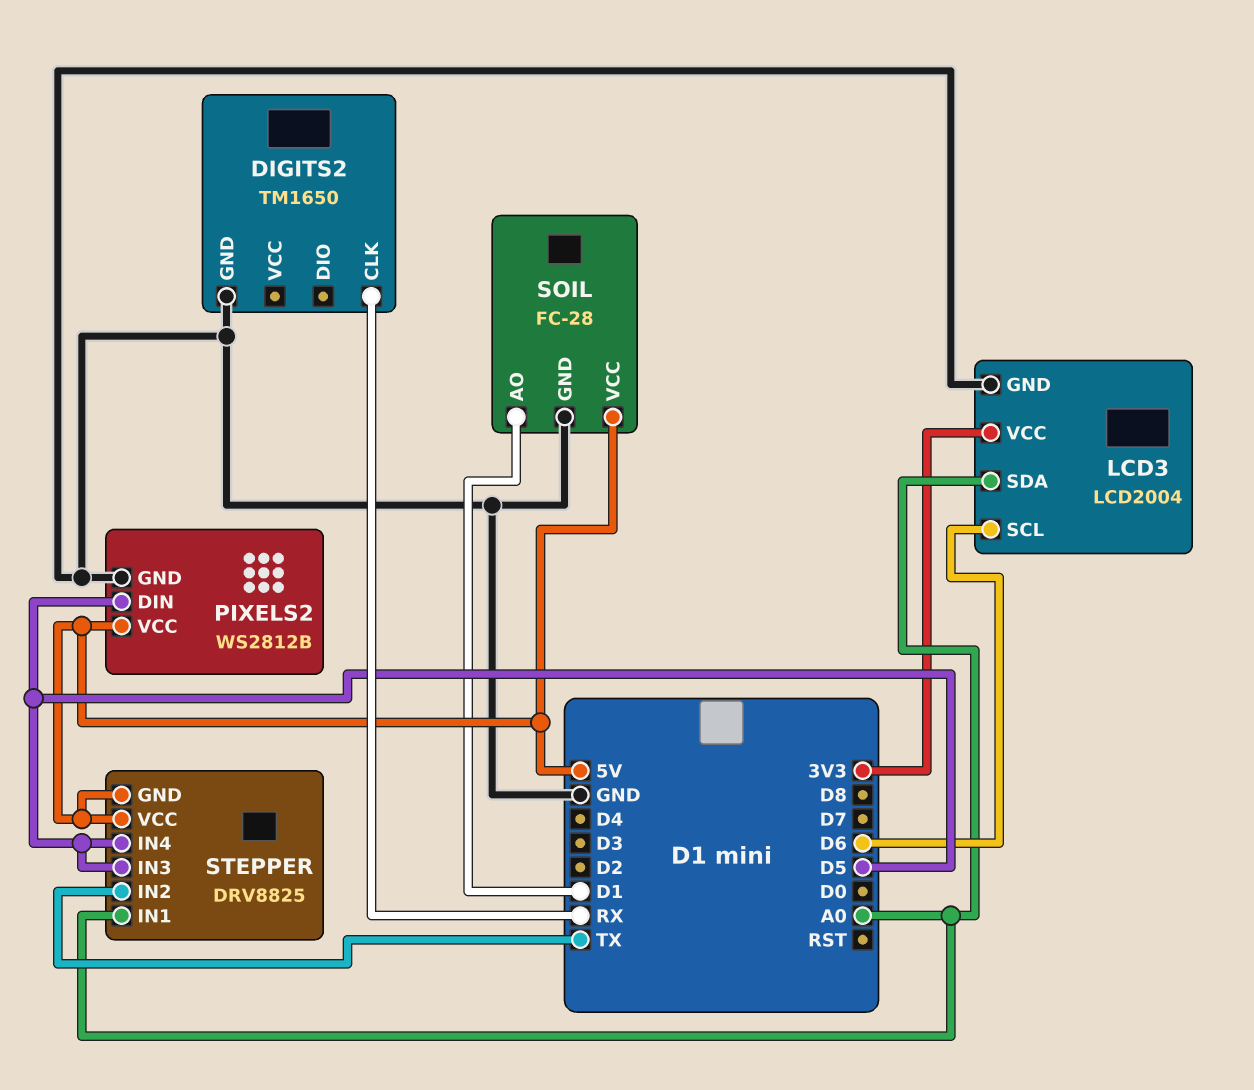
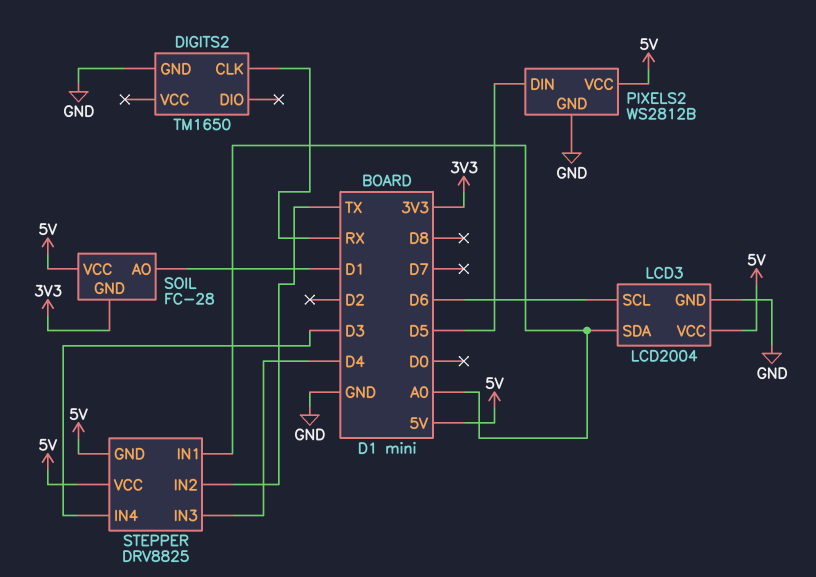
LCD3 pin VCC: 3V3 -> 5V
SOIL pin GND: GND -> 3V3
STEPPER pin IN3: D5 -> D4
STEPPER pin IN4: D5 -> D3

